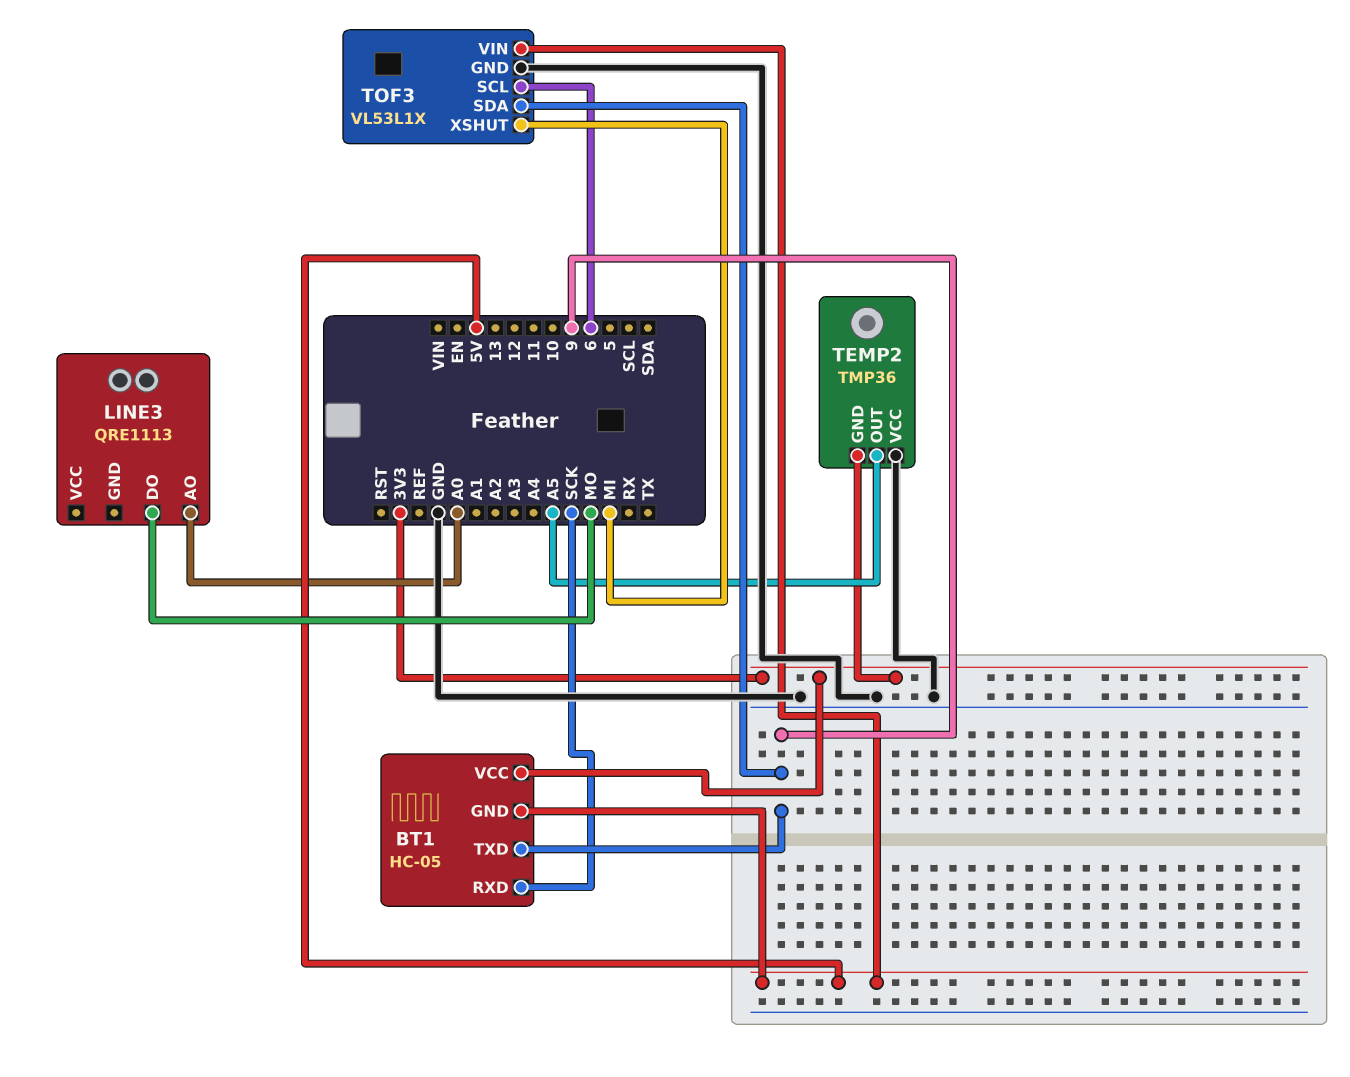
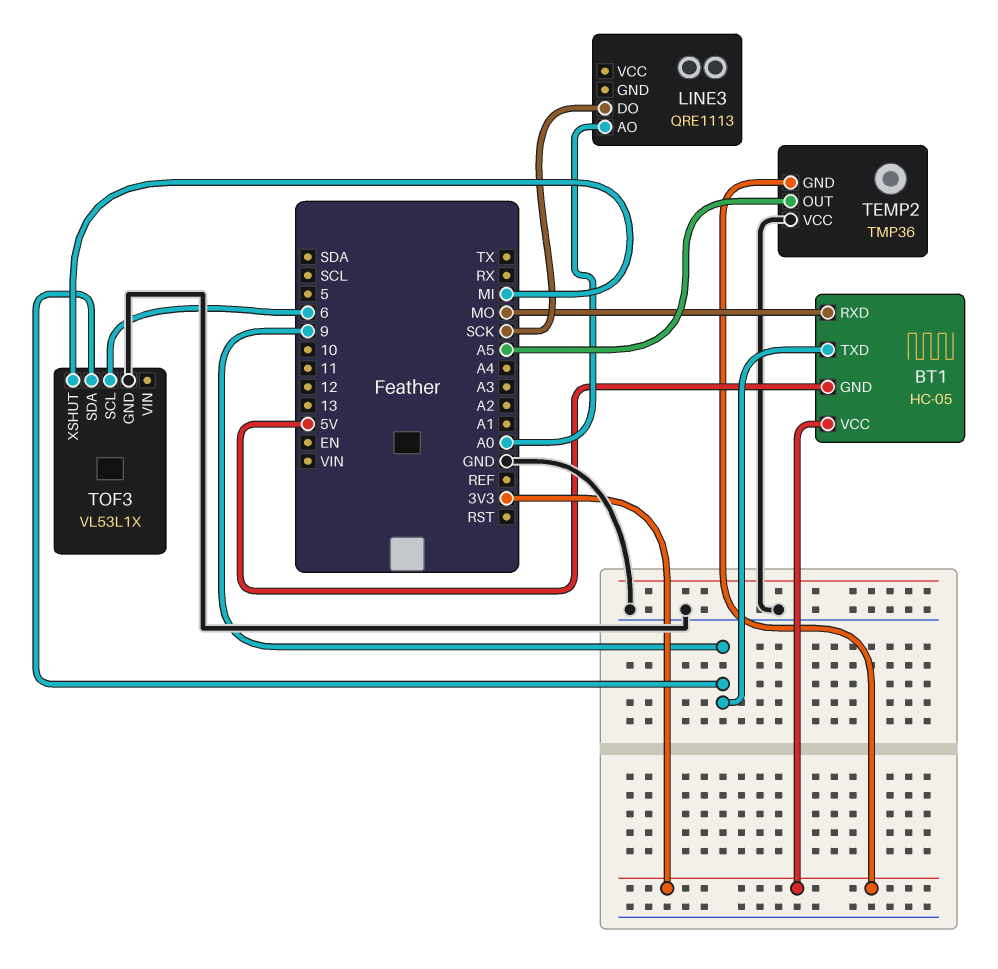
BT1 pin RXD: SCK -> MO
LINE3 pin DO: MO -> SCK
TOF3 pin VIN: 5V -> none

